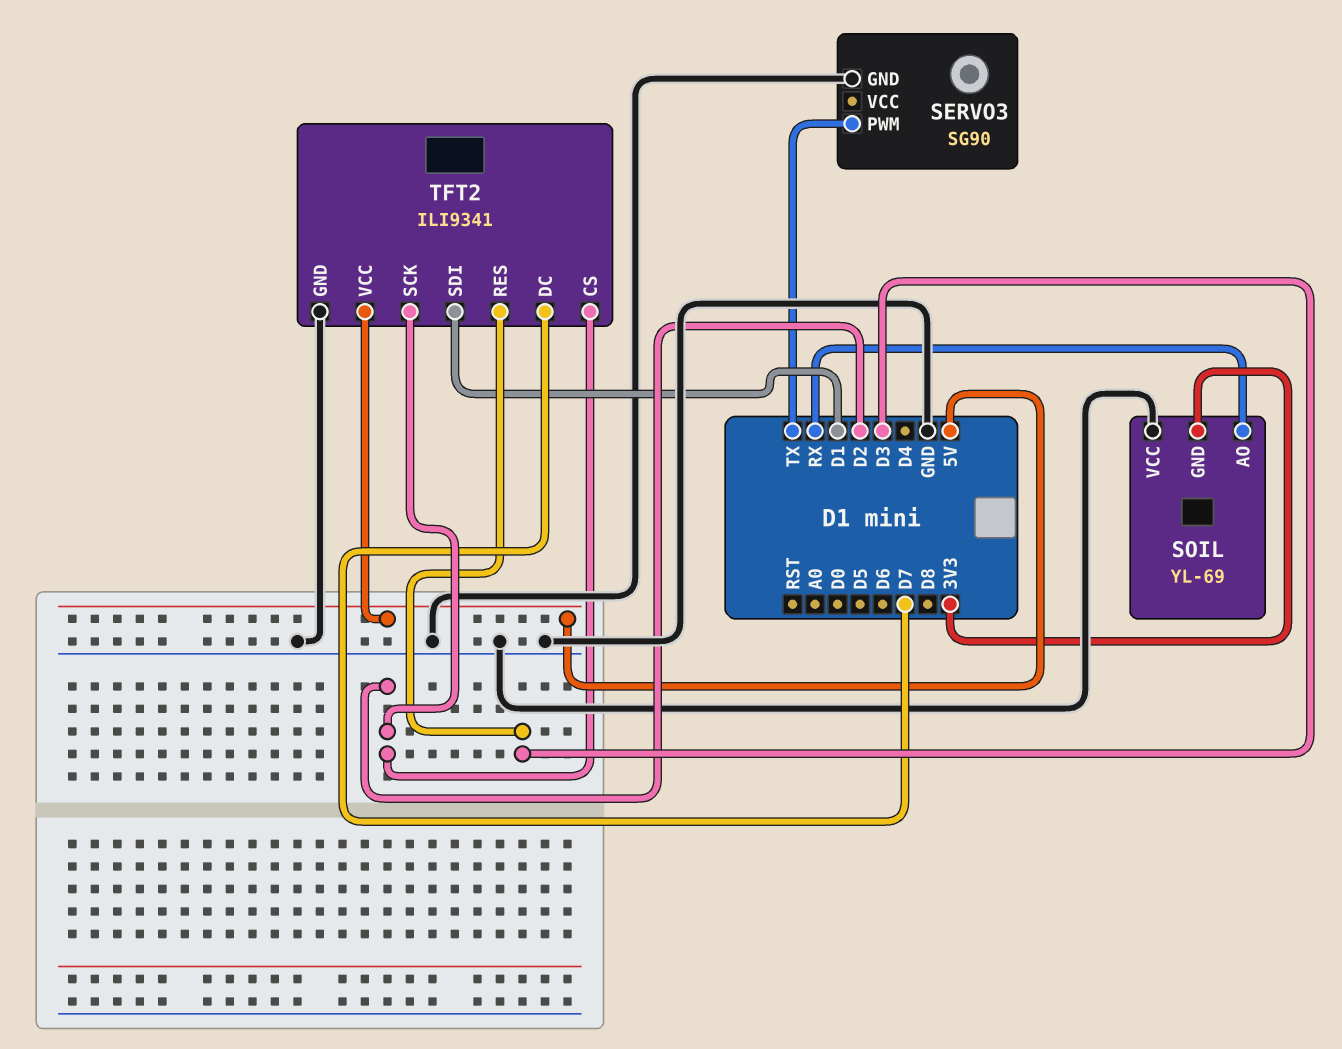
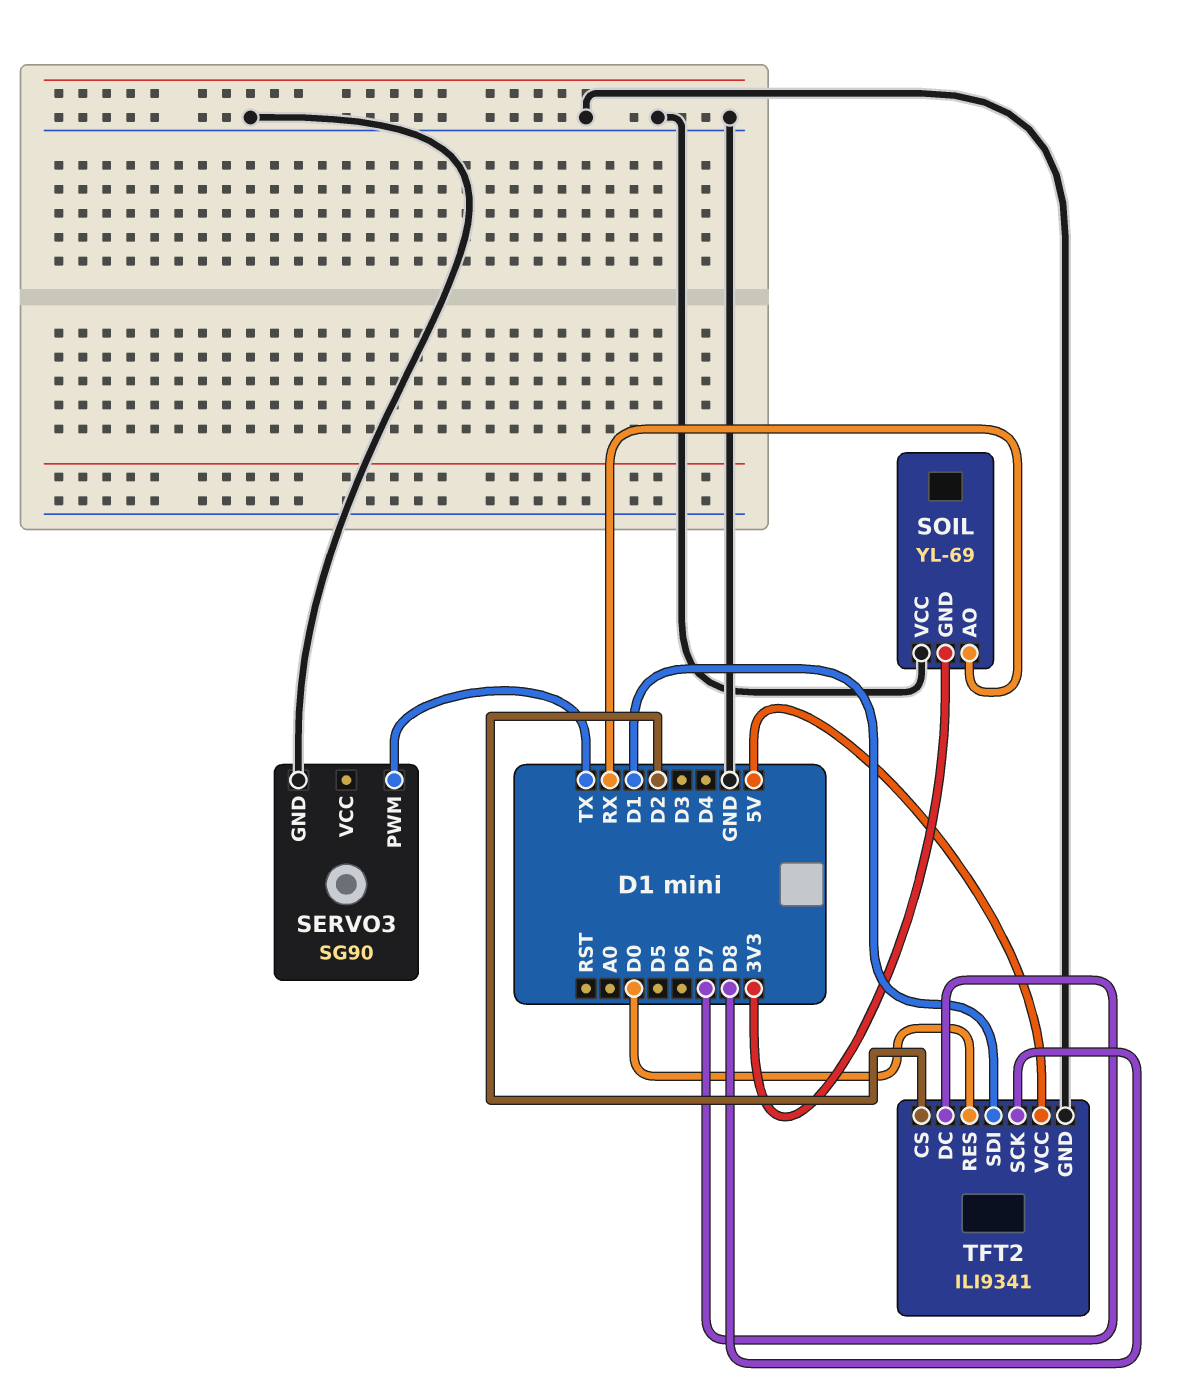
TFT2 pin RES: D3 -> D0
TFT2 pin SCK: D2 -> D8

